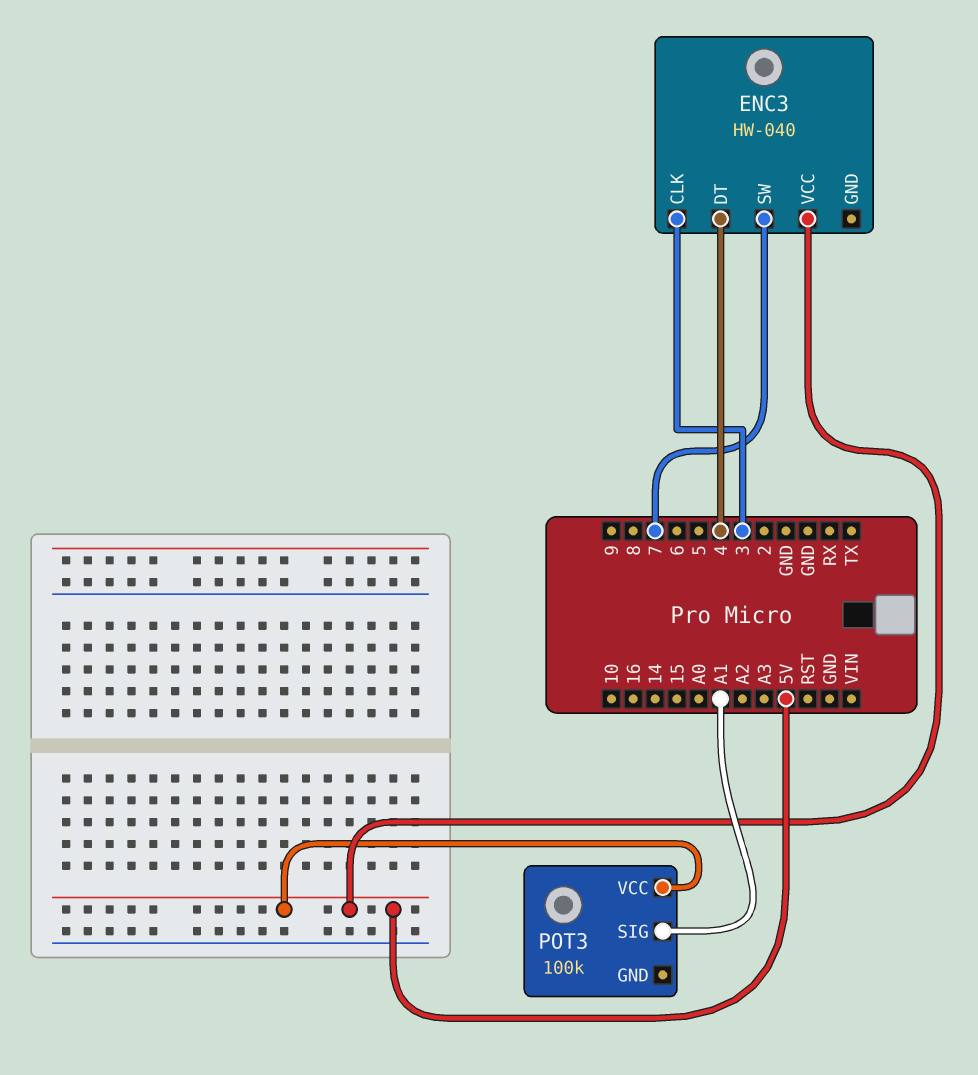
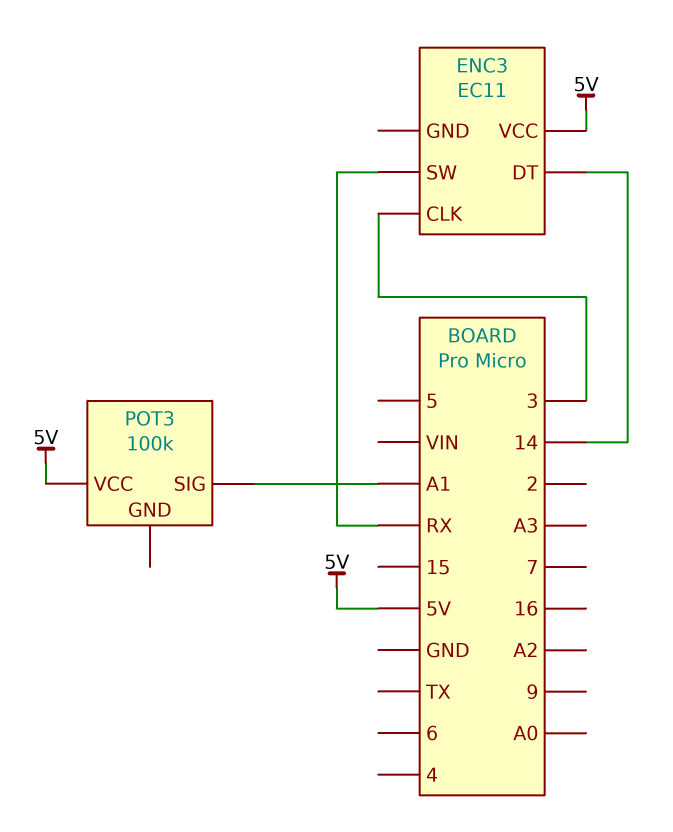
ENC3: HW-040 -> EC11
ENC3 pin DT: 4 -> 14
ENC3 pin SW: 7 -> RX

